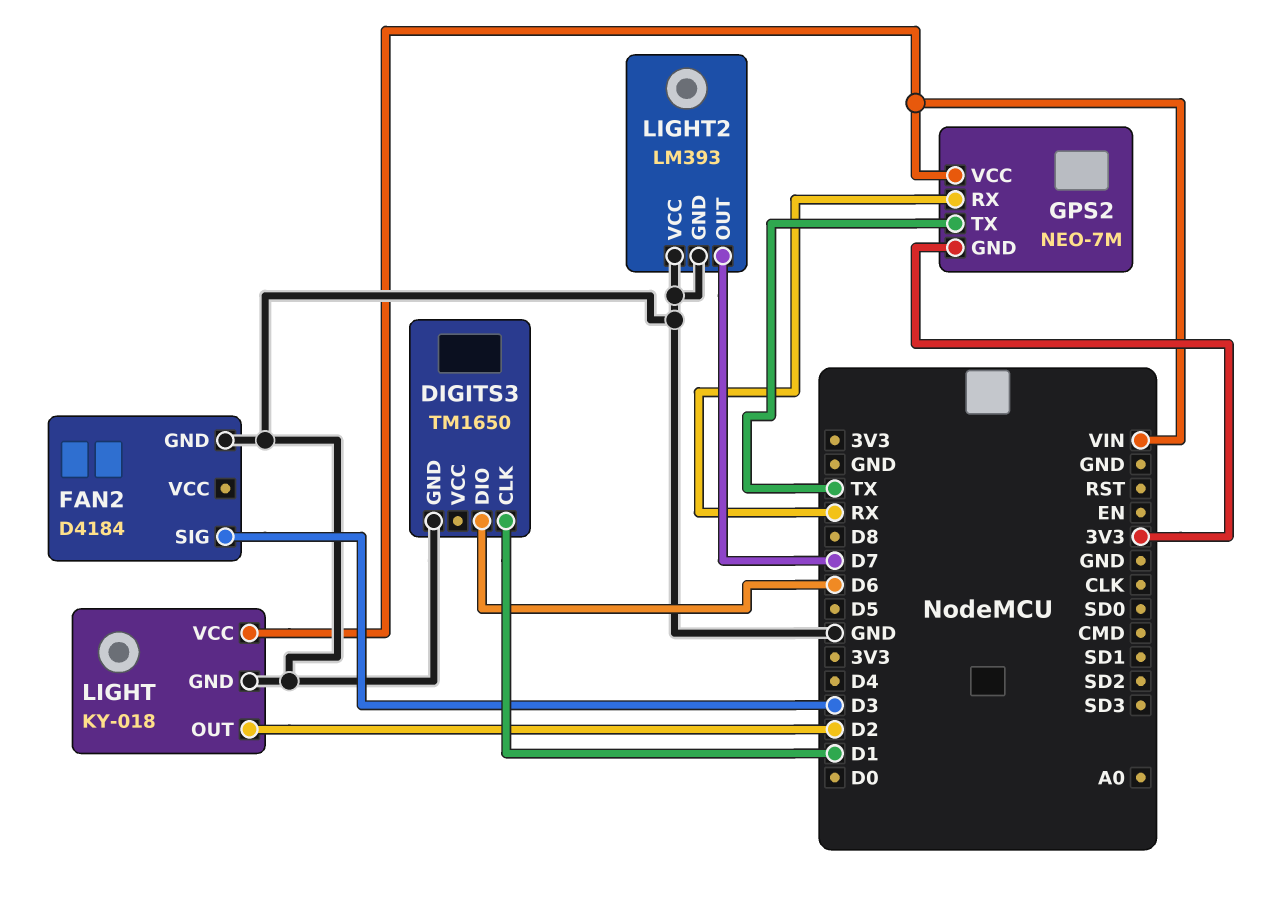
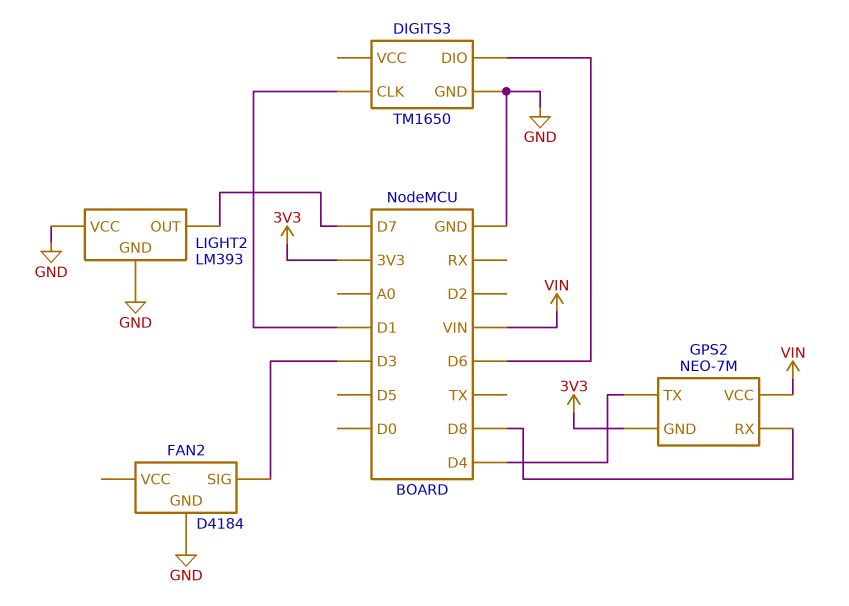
GPS2 pin RX: RX -> D8
GPS2 pin TX: TX -> D4
LIGHT: KY-018 -> none
LIGHT pin GND: GND -> none
LIGHT pin OUT: D2 -> none
LIGHT pin VCC: VIN -> none

